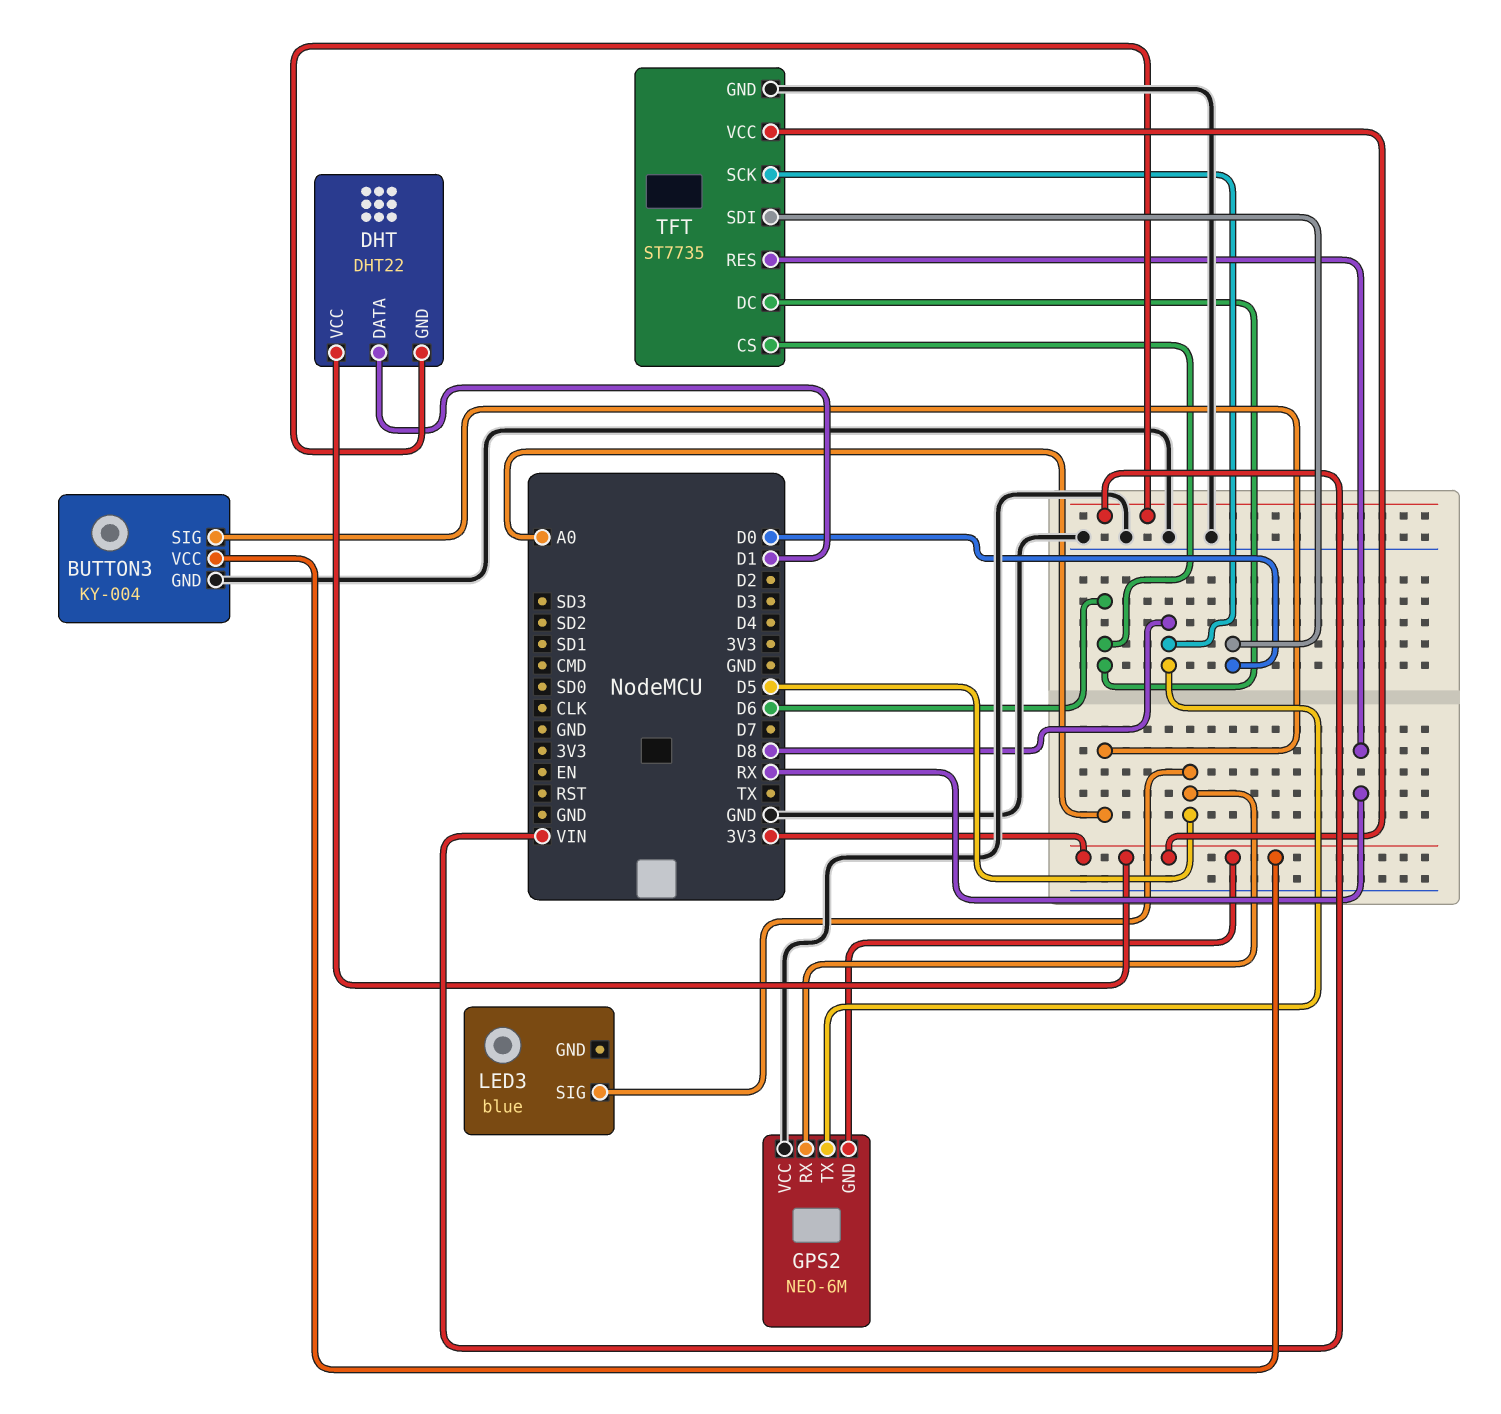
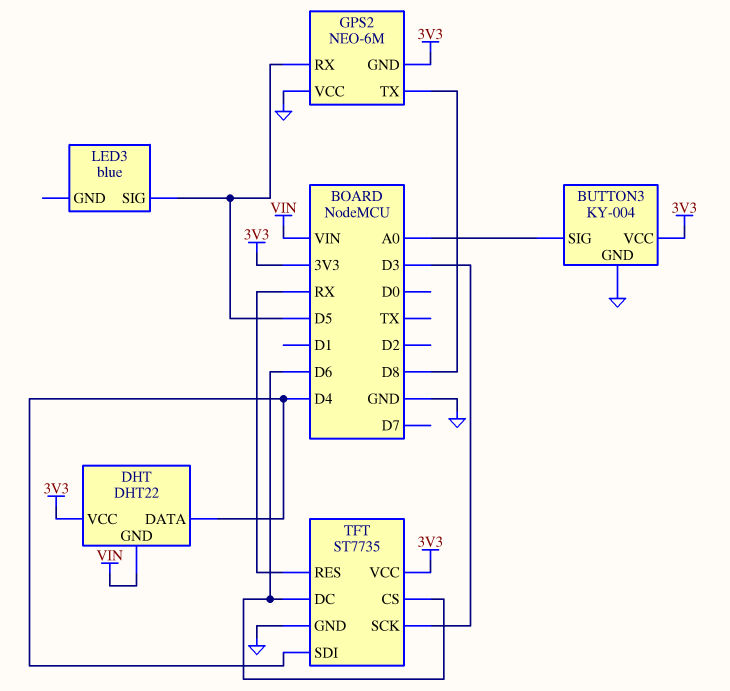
DHT pin DATA: D1 -> D4
TFT pin SCK: D8 -> D3
TFT pin SDI: D0 -> D4

